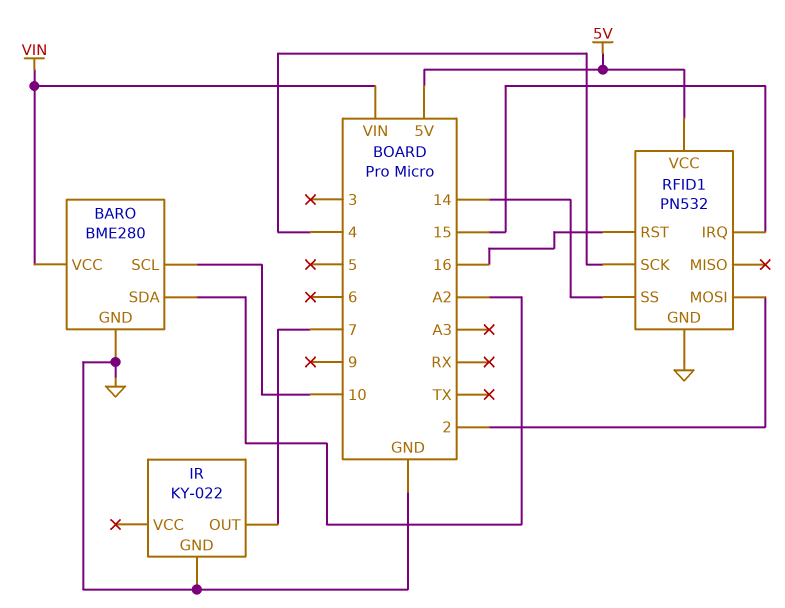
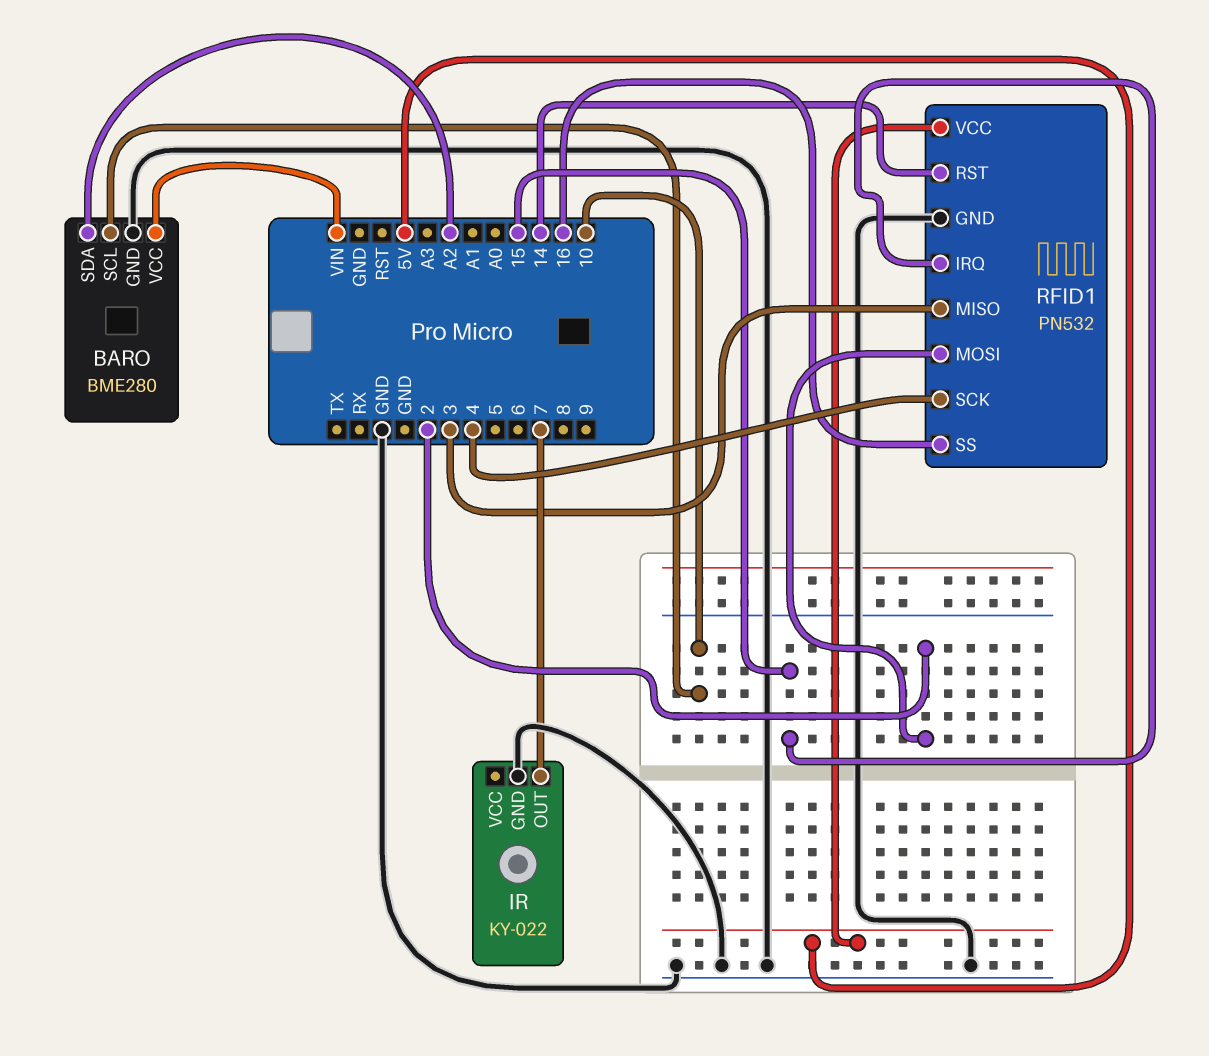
RFID1 pin MISO: none -> 3
RFID1 pin RST: 16 -> 14
RFID1 pin SS: 14 -> 16

